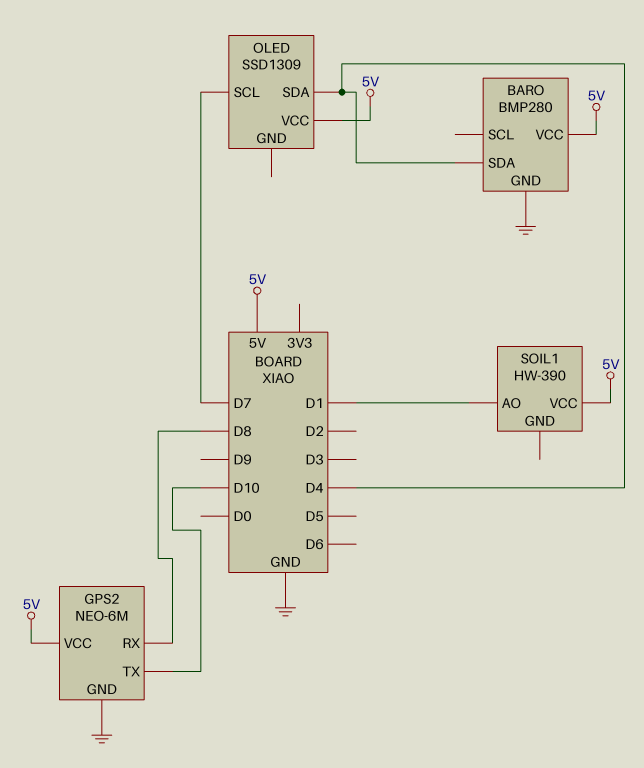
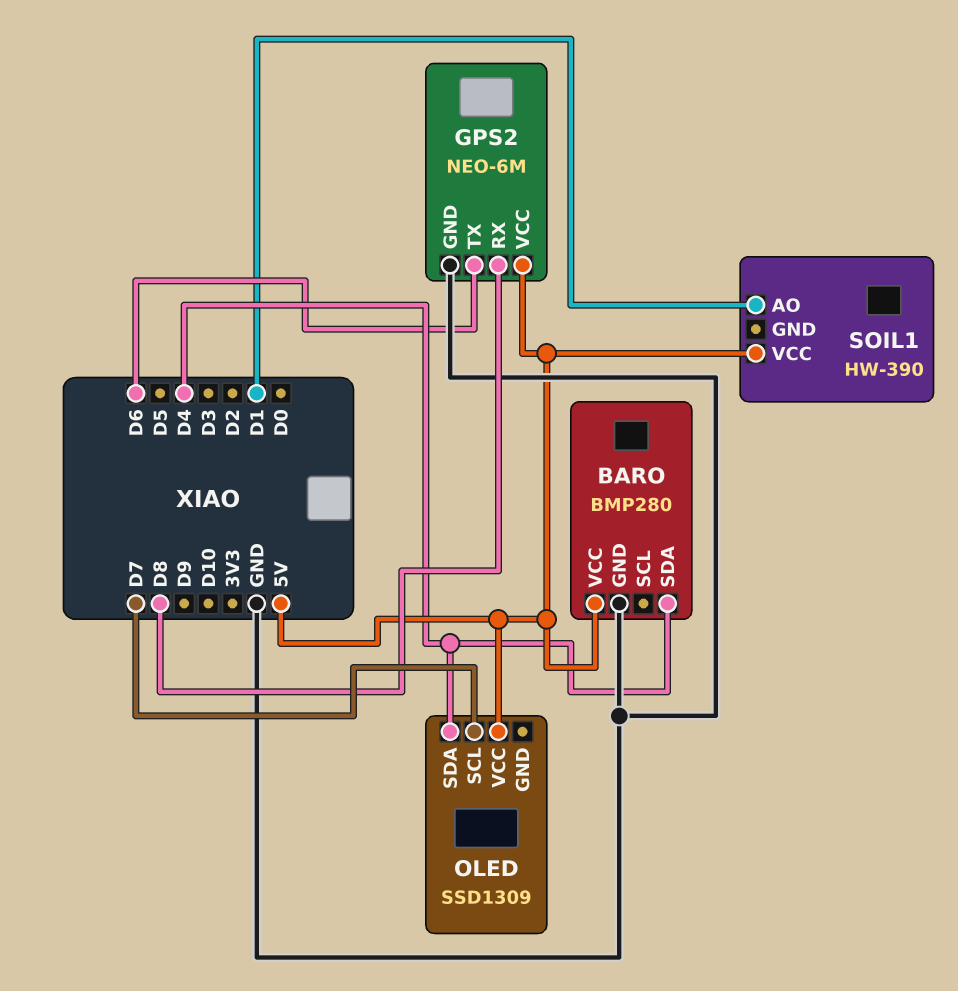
GPS2 pin TX: D10 -> D6

